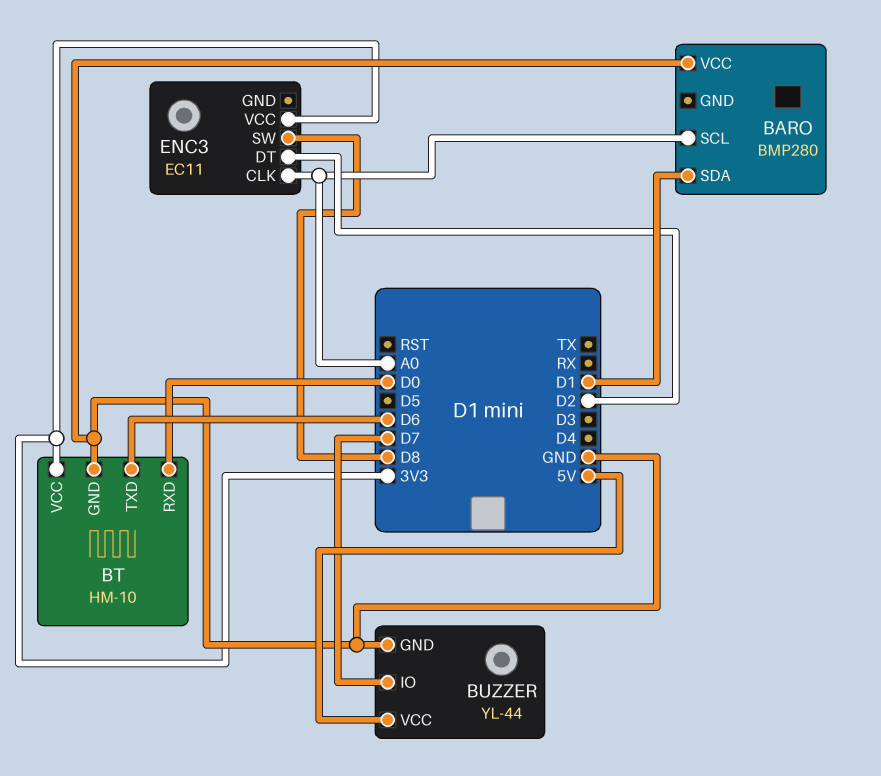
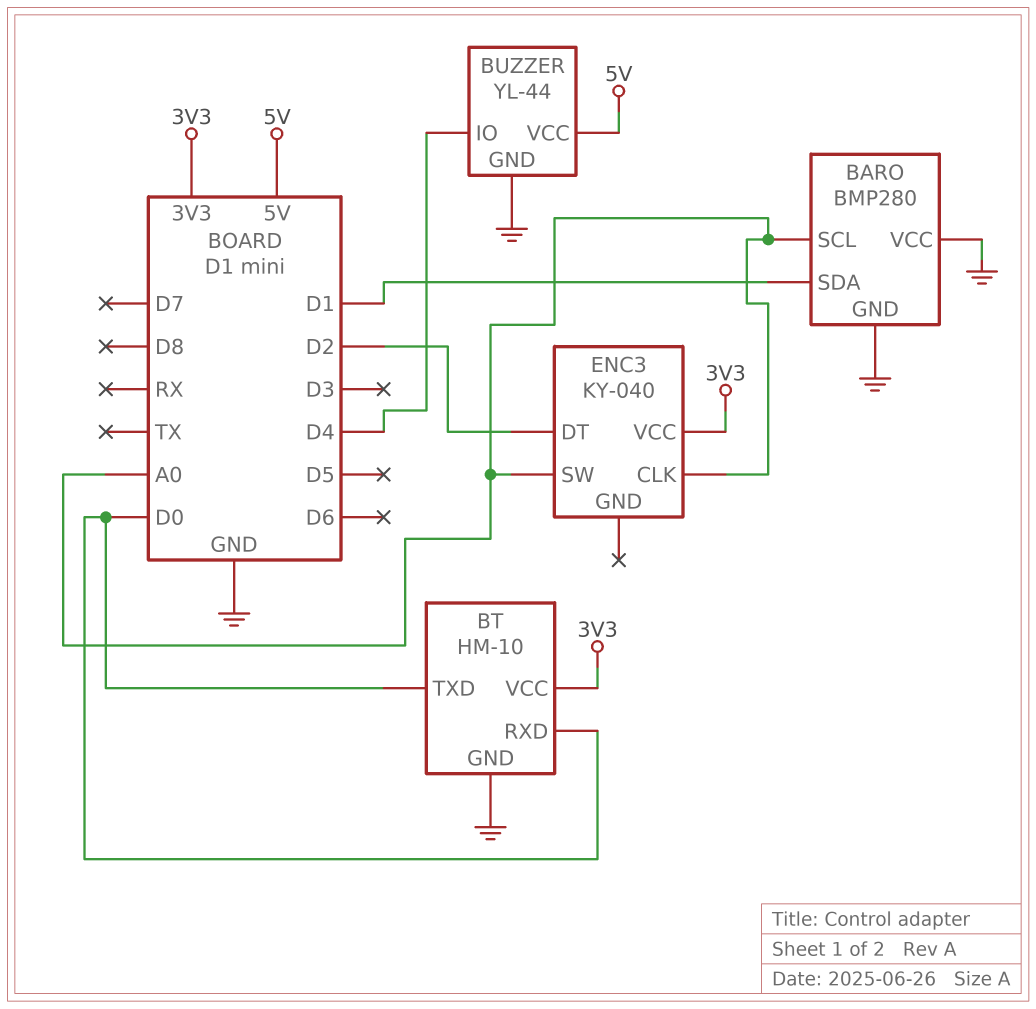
BARO pin GND: none -> GND
BT pin TXD: D6 -> D0
BUZZER pin IO: D7 -> D4
ENC3: EC11 -> KY-040
ENC3 pin SW: D8 -> A0

